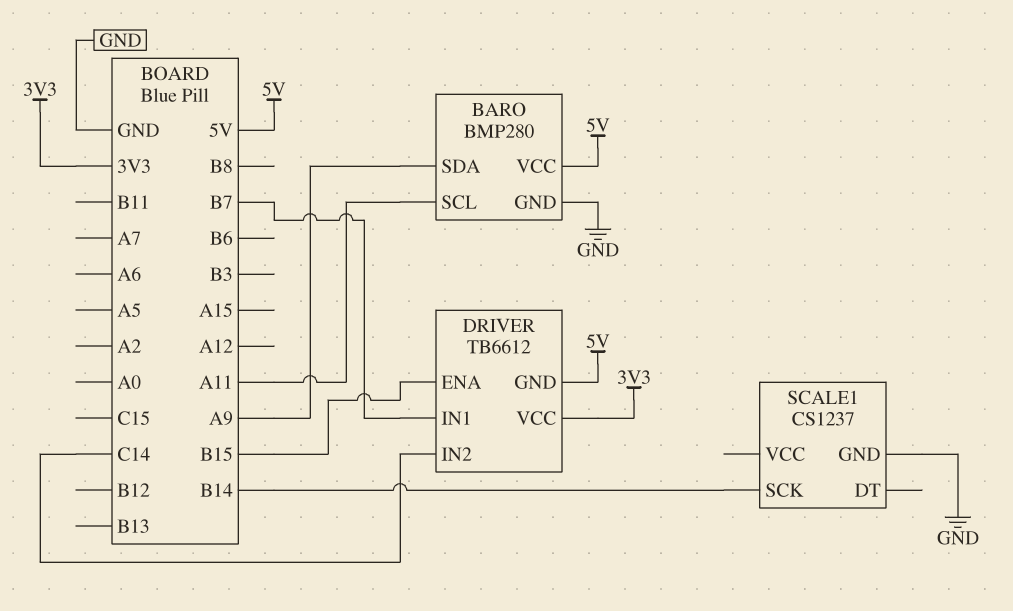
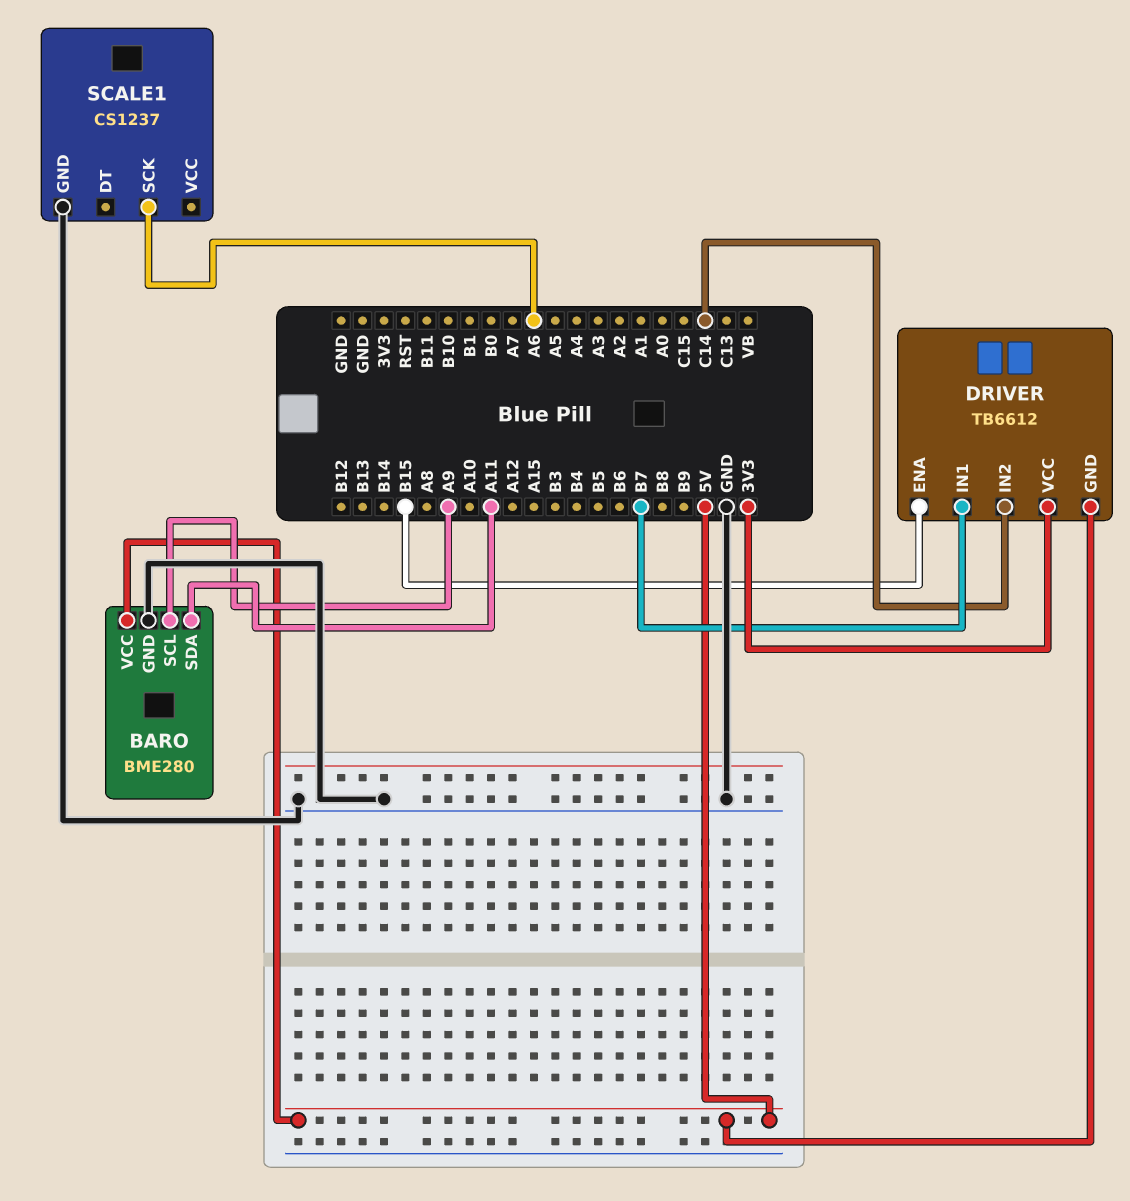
BARO: BMP280 -> BME280
BARO pin SCL: A11 -> A9
BARO pin SDA: A9 -> A11
SCALE1 pin SCK: B14 -> A6

